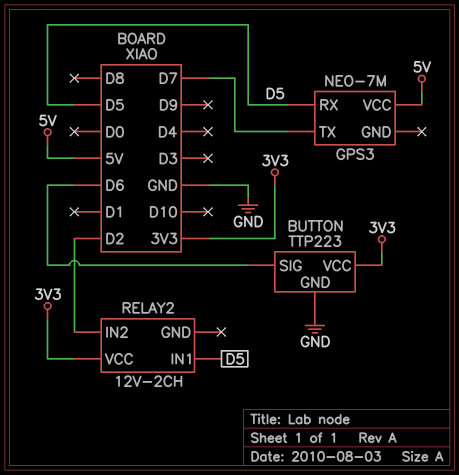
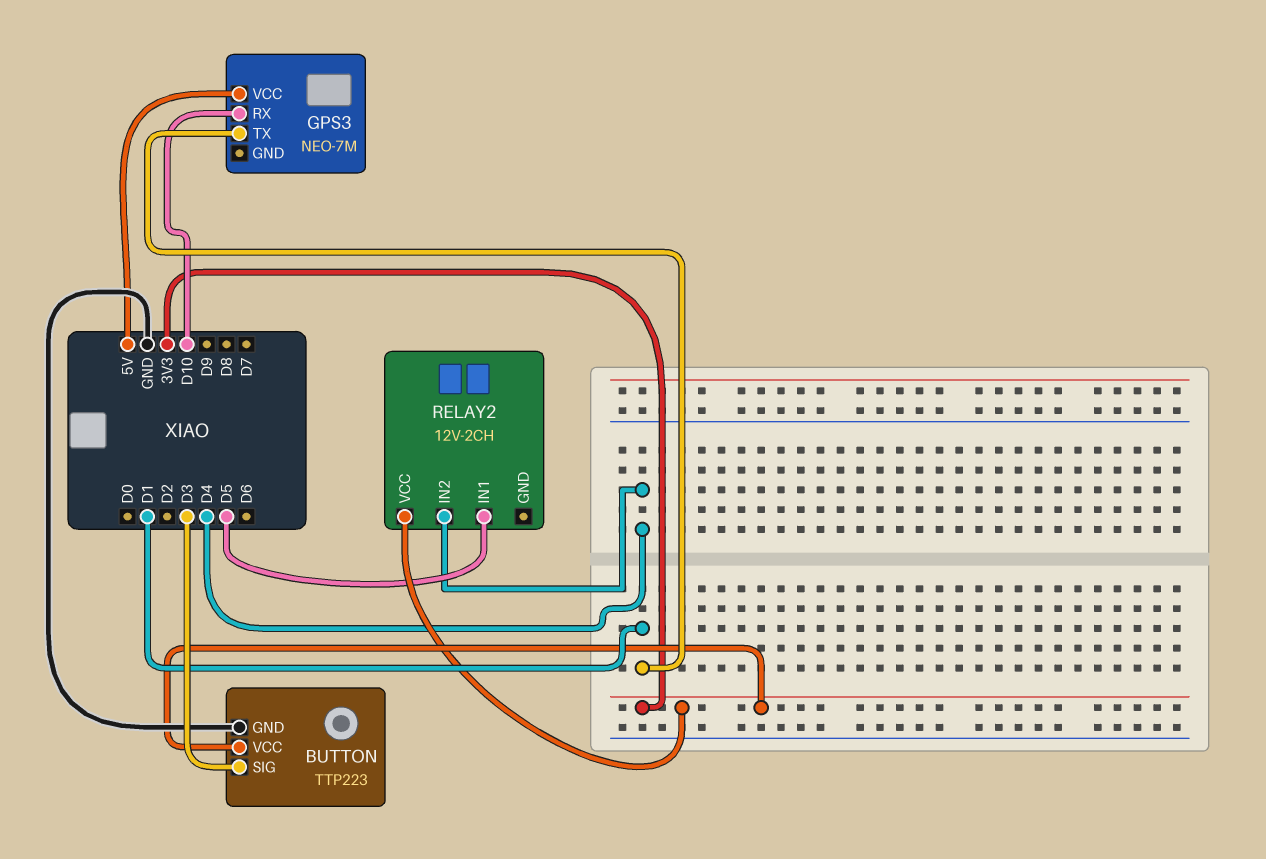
BUTTON pin SIG: D6 -> D3
GPS3 pin RX: D5 -> D10
GPS3 pin TX: D7 -> D1
RELAY2 pin IN2: D2 -> D4

